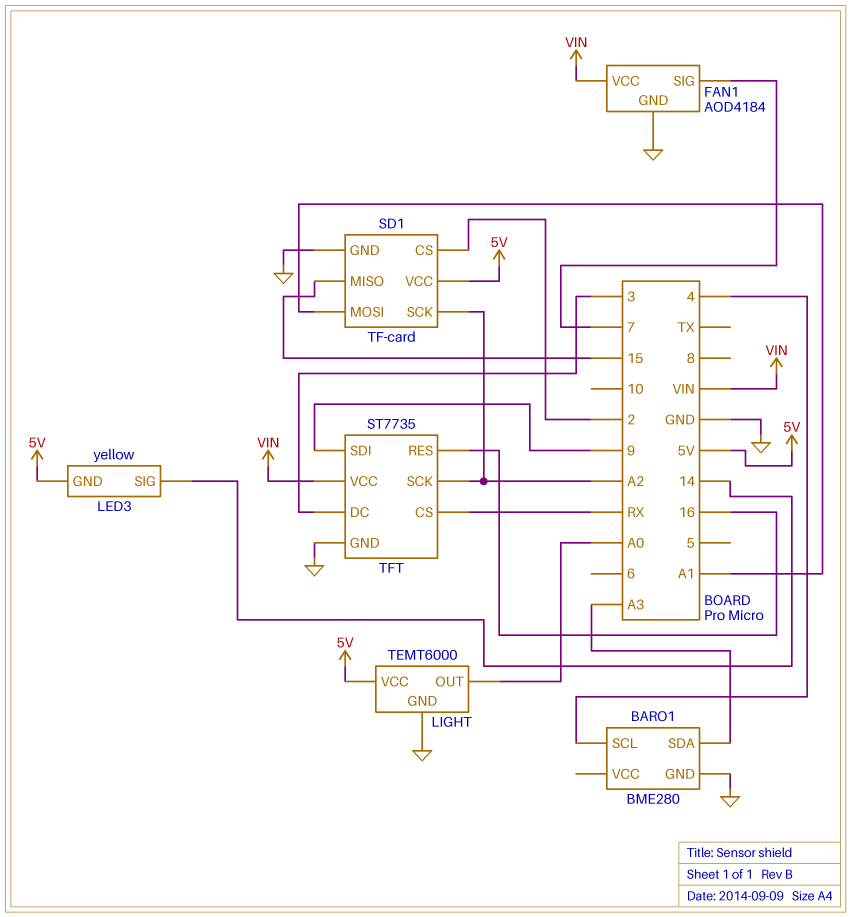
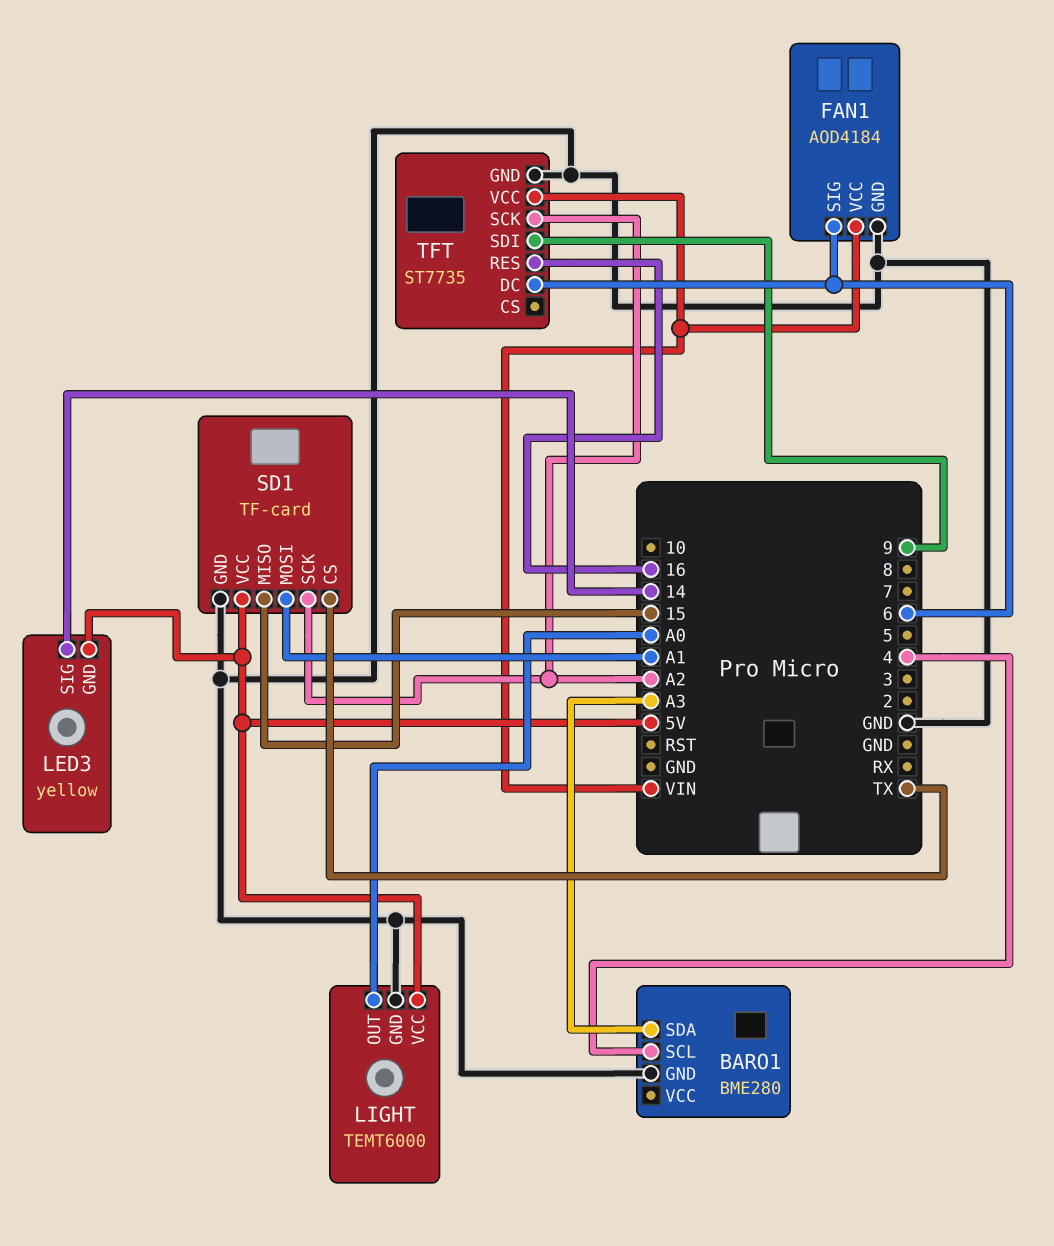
FAN1 pin SIG: 7 -> 6
SD1 pin CS: 2 -> TX
TFT pin CS: RX -> none
TFT pin DC: 3 -> 6

